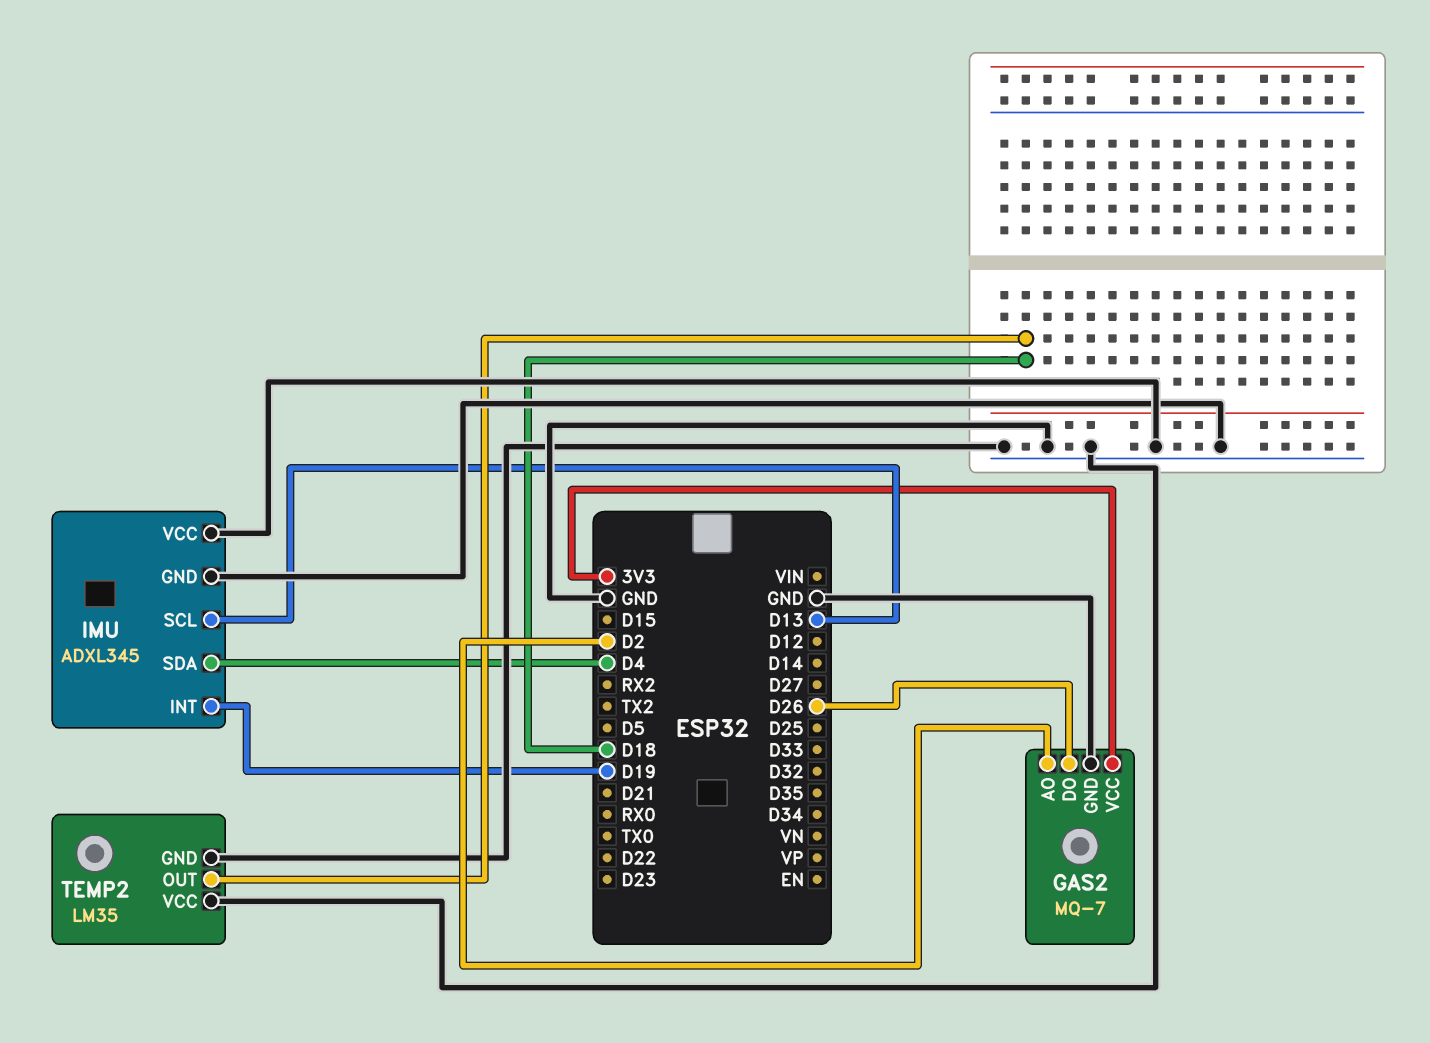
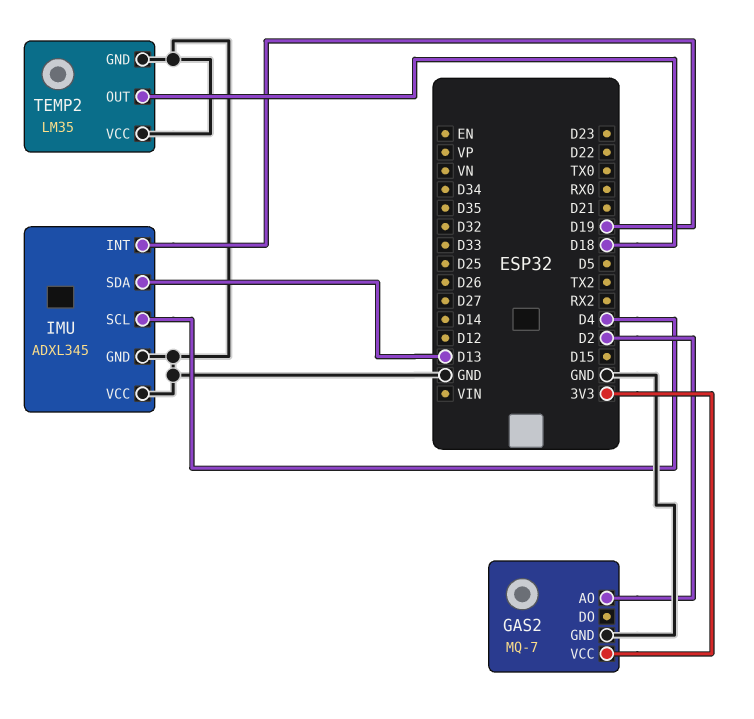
GAS2 pin DO: D26 -> none
IMU pin SCL: D13 -> D4
IMU pin SDA: D4 -> D13

